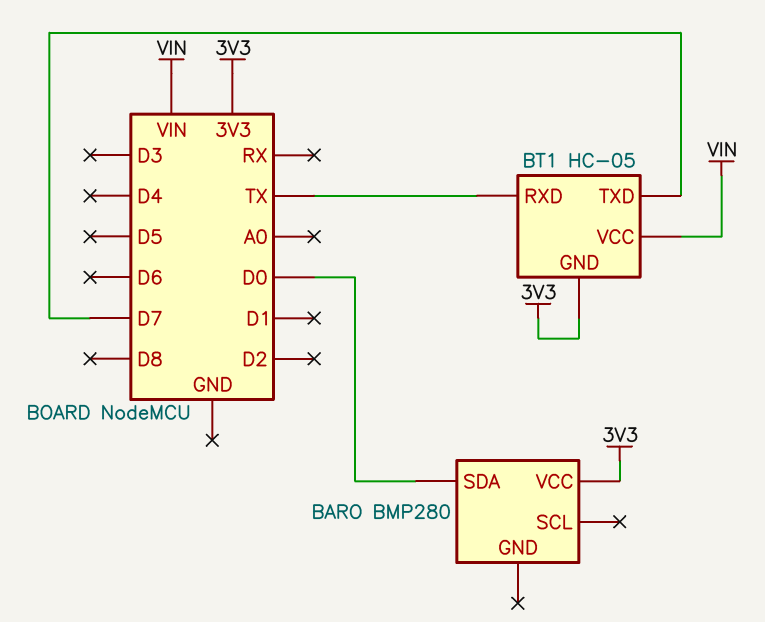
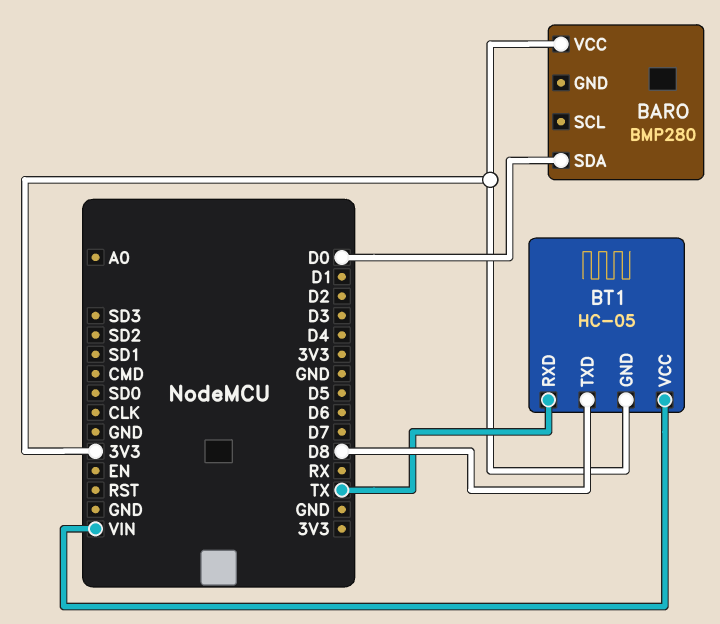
BT1 pin TXD: D7 -> D8

